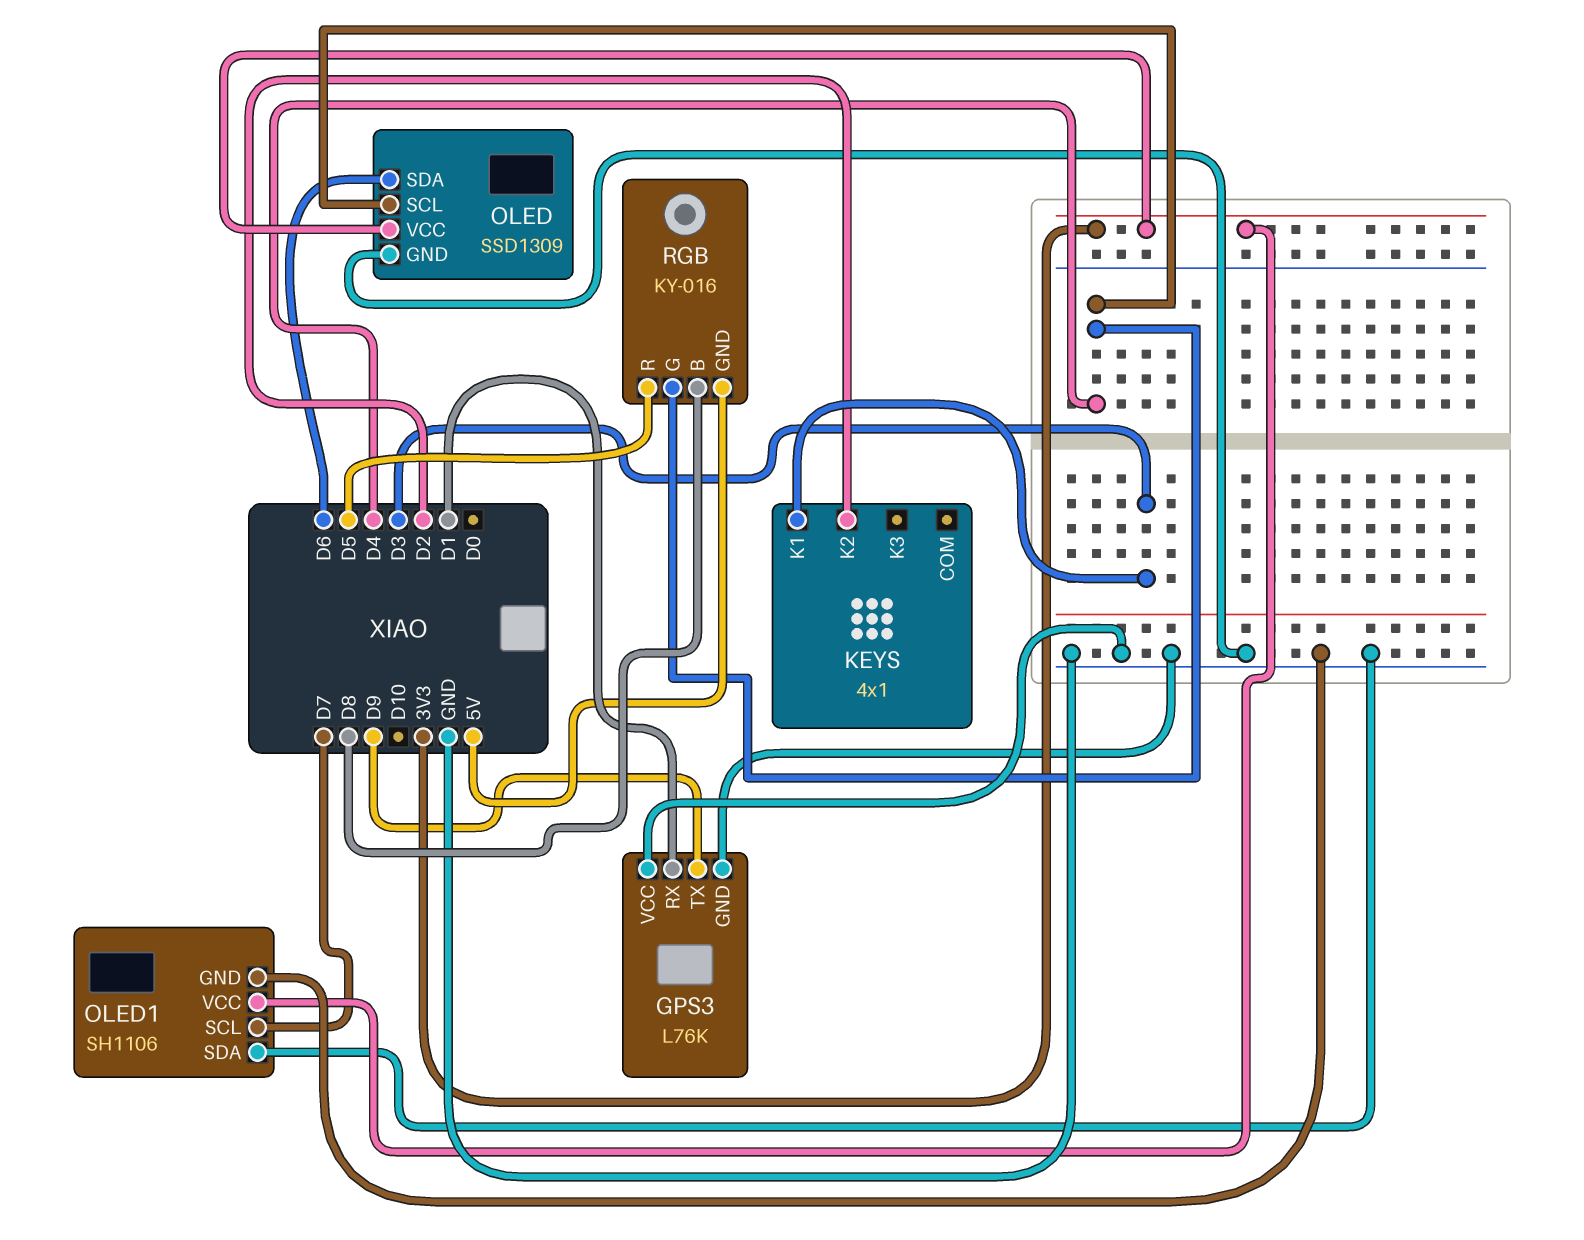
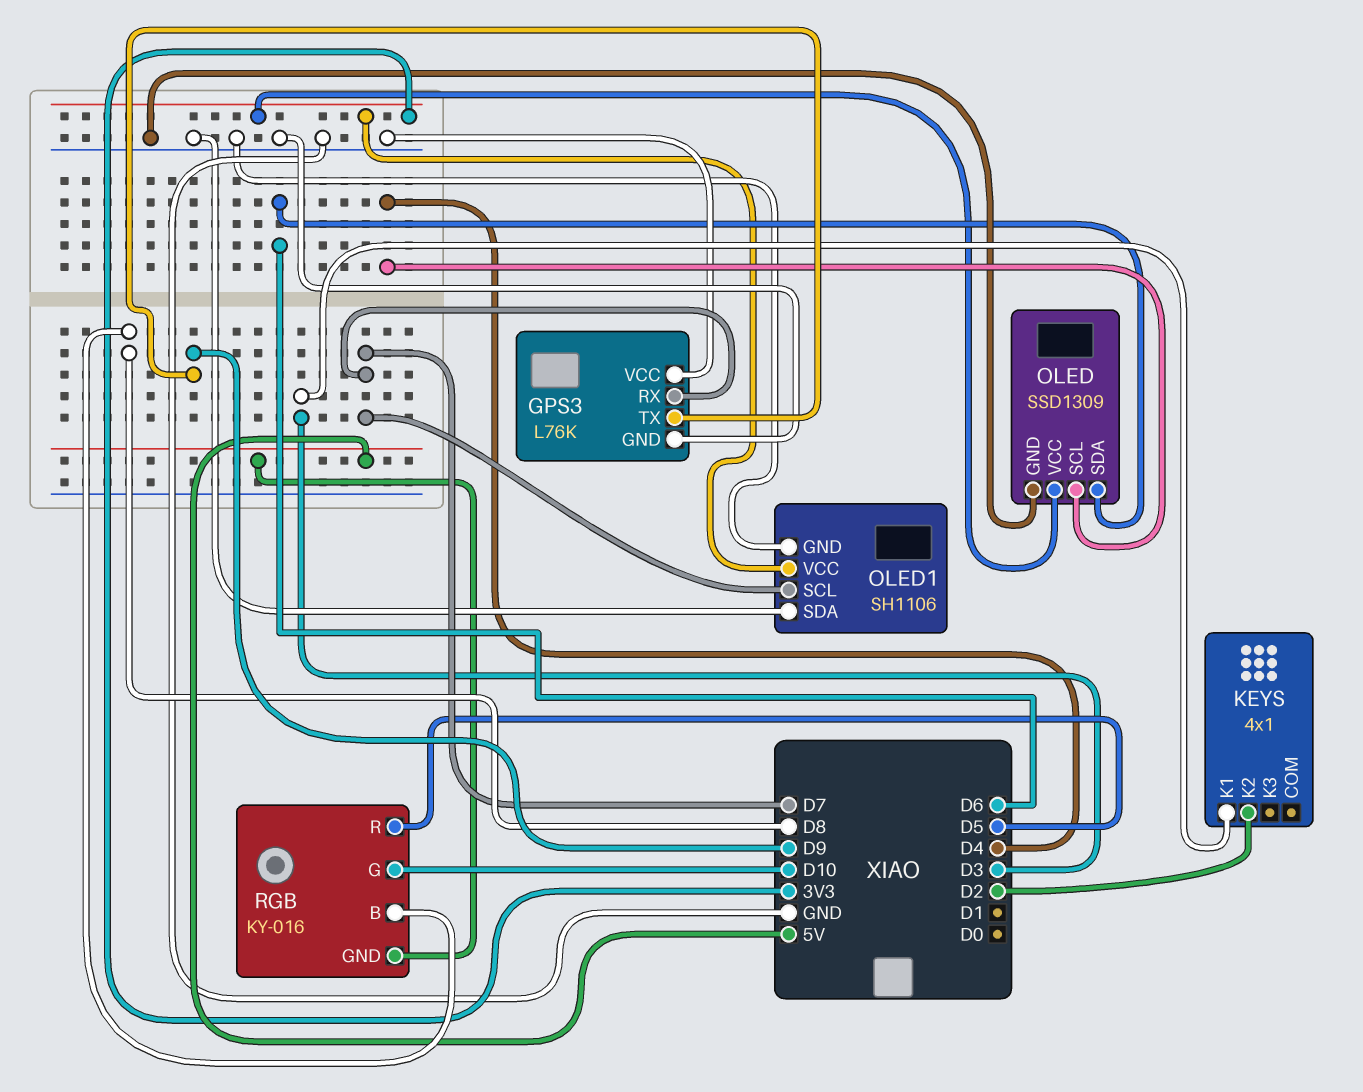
GPS3 pin RX: D1 -> D7
RGB pin G: D4 -> D10

